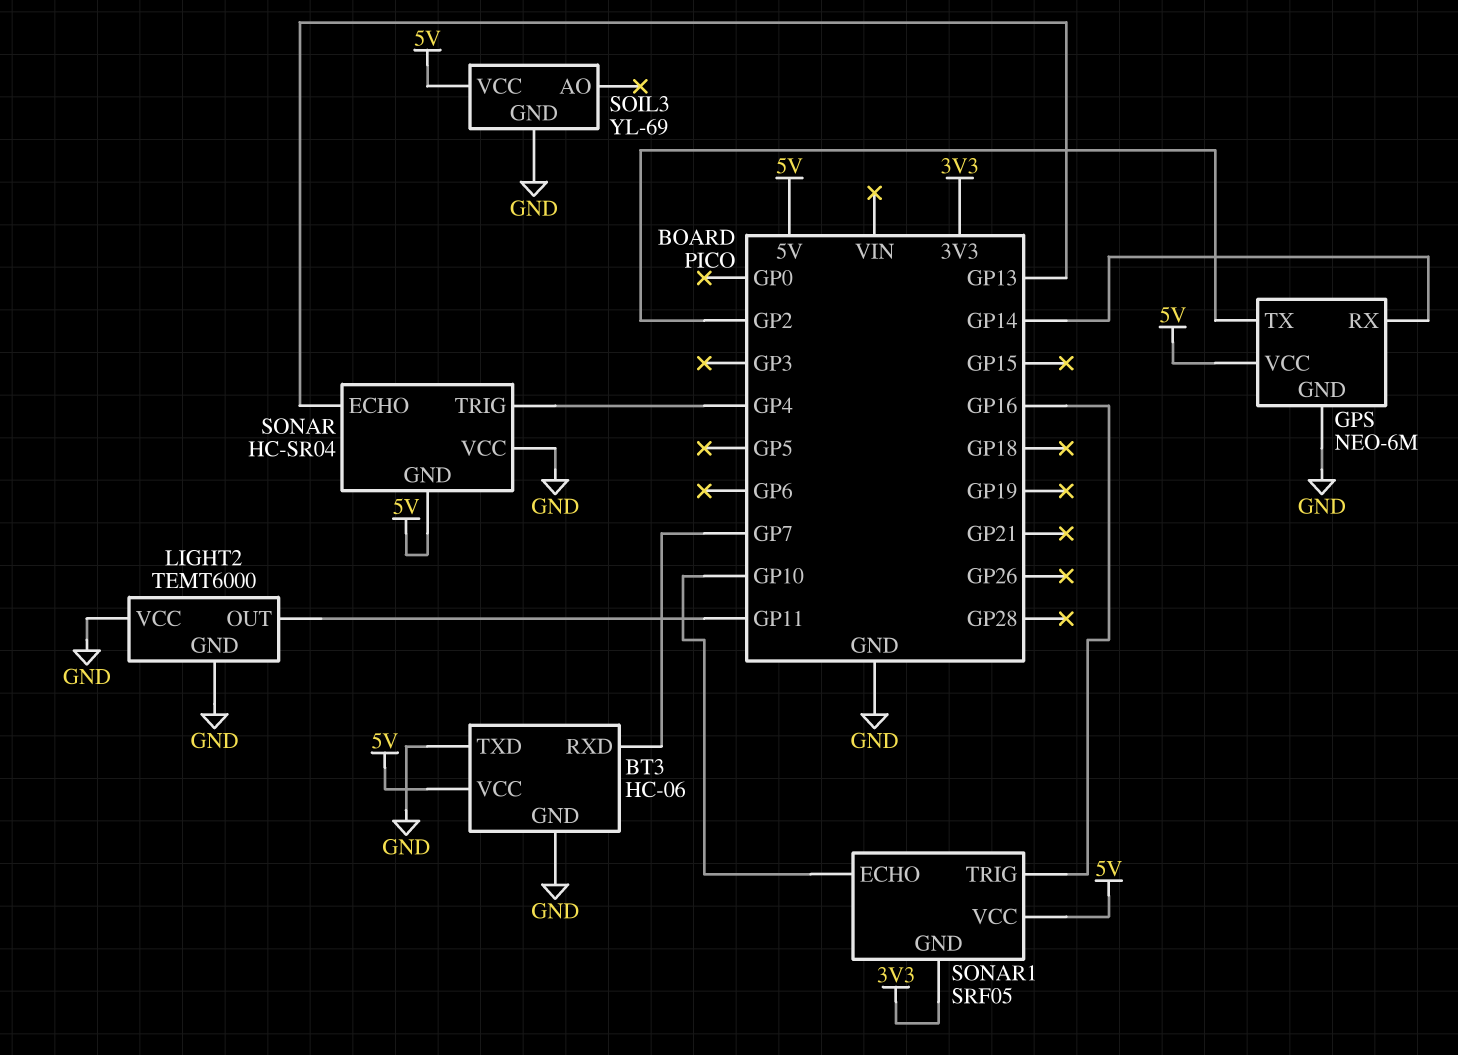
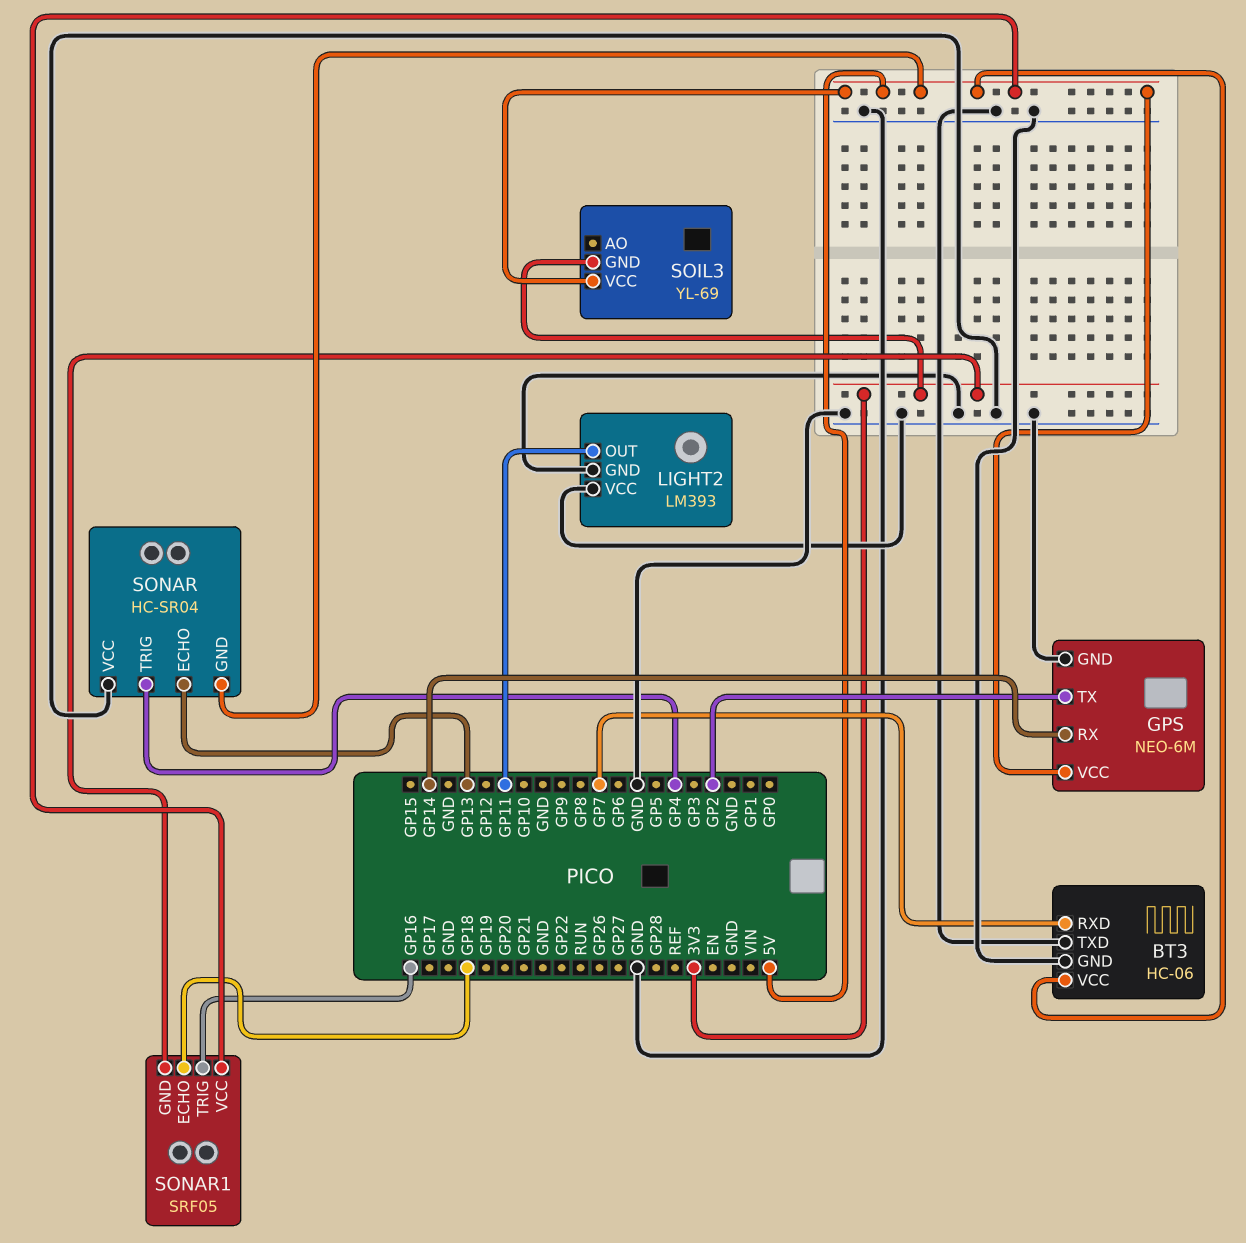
LIGHT2: TEMT6000 -> LM393
SOIL3 pin GND: GND -> 3V3
SONAR1 pin ECHO: GP10 -> GP18

